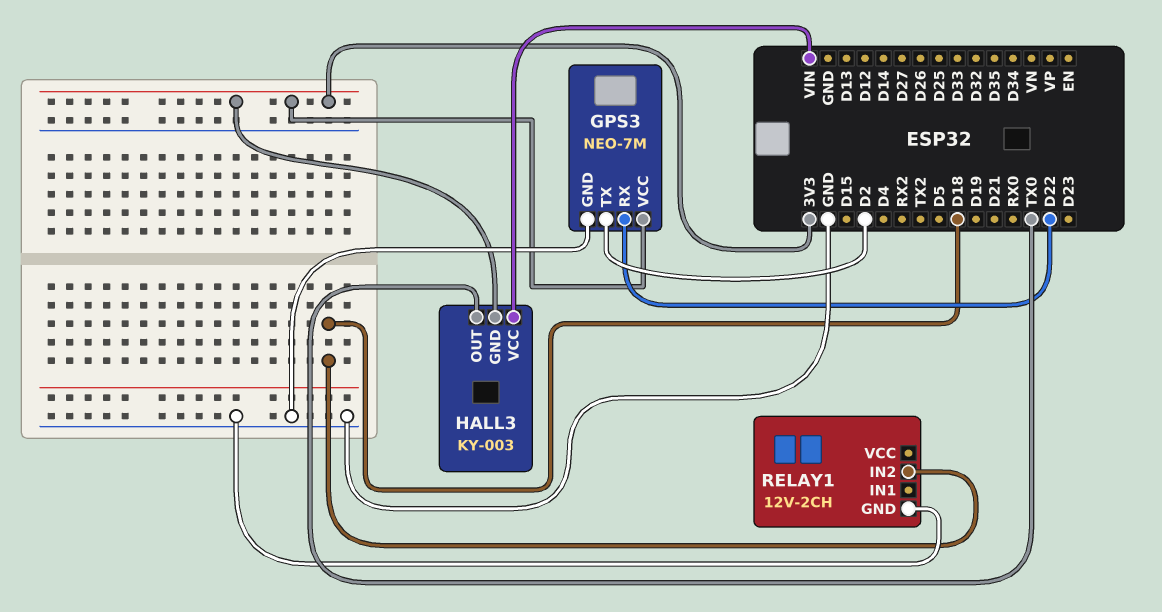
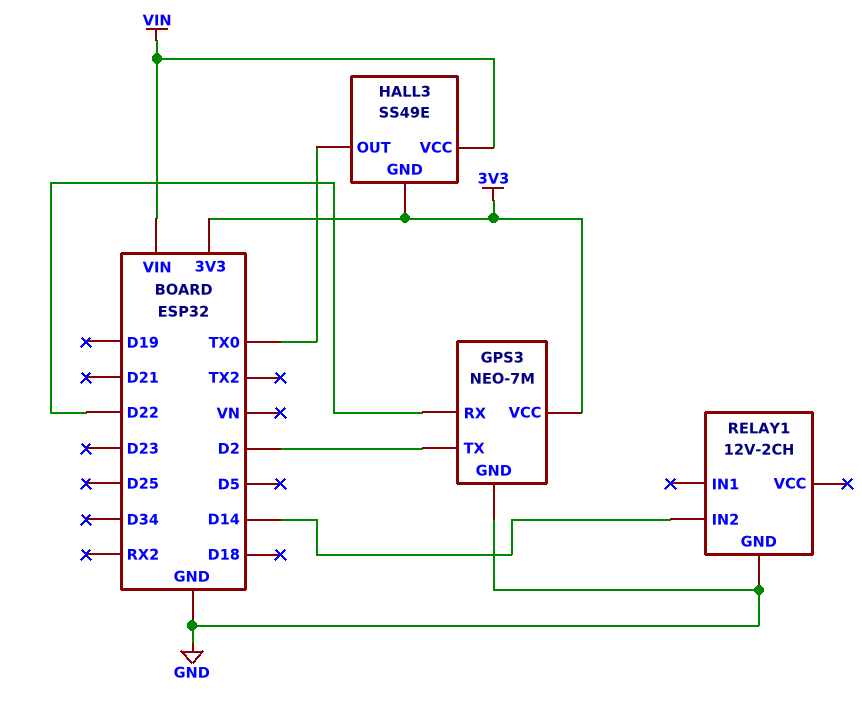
HALL3: KY-003 -> SS49E
RELAY1 pin IN2: D18 -> D14

